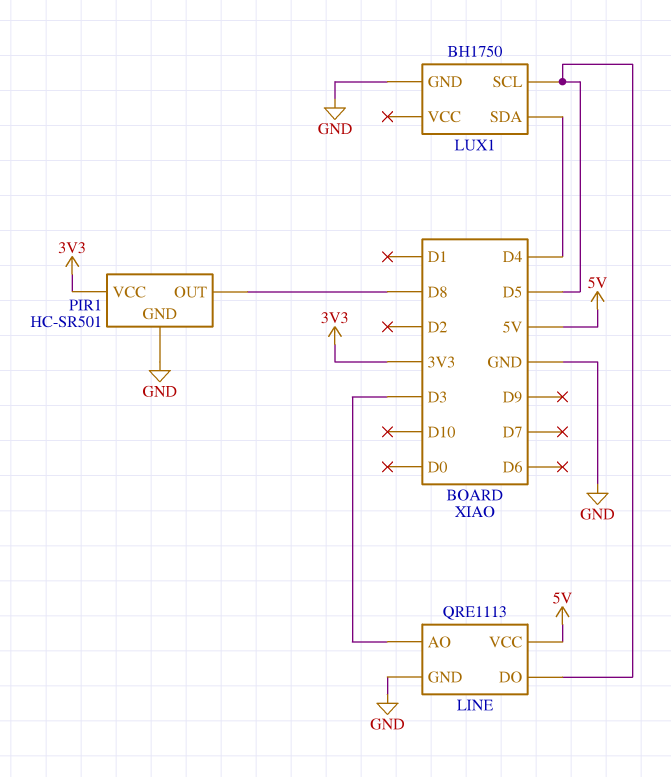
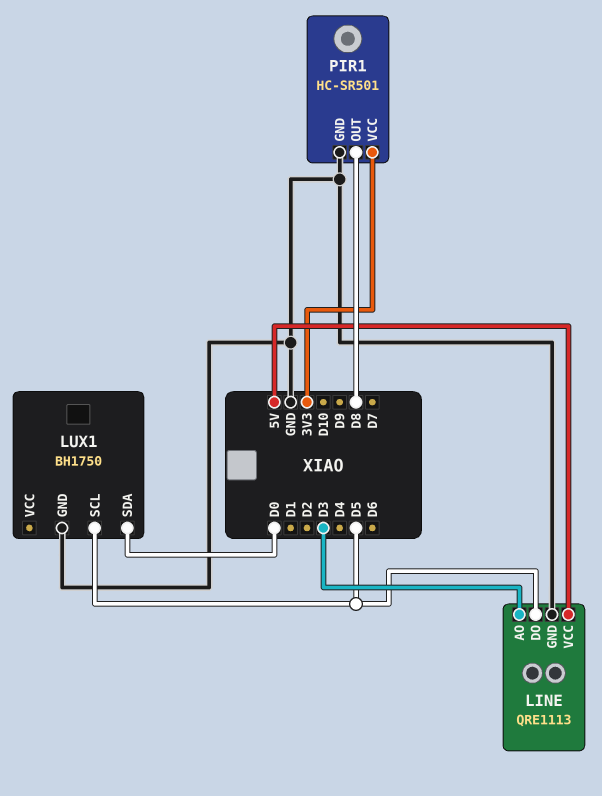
LUX1 pin SDA: D4 -> D0

